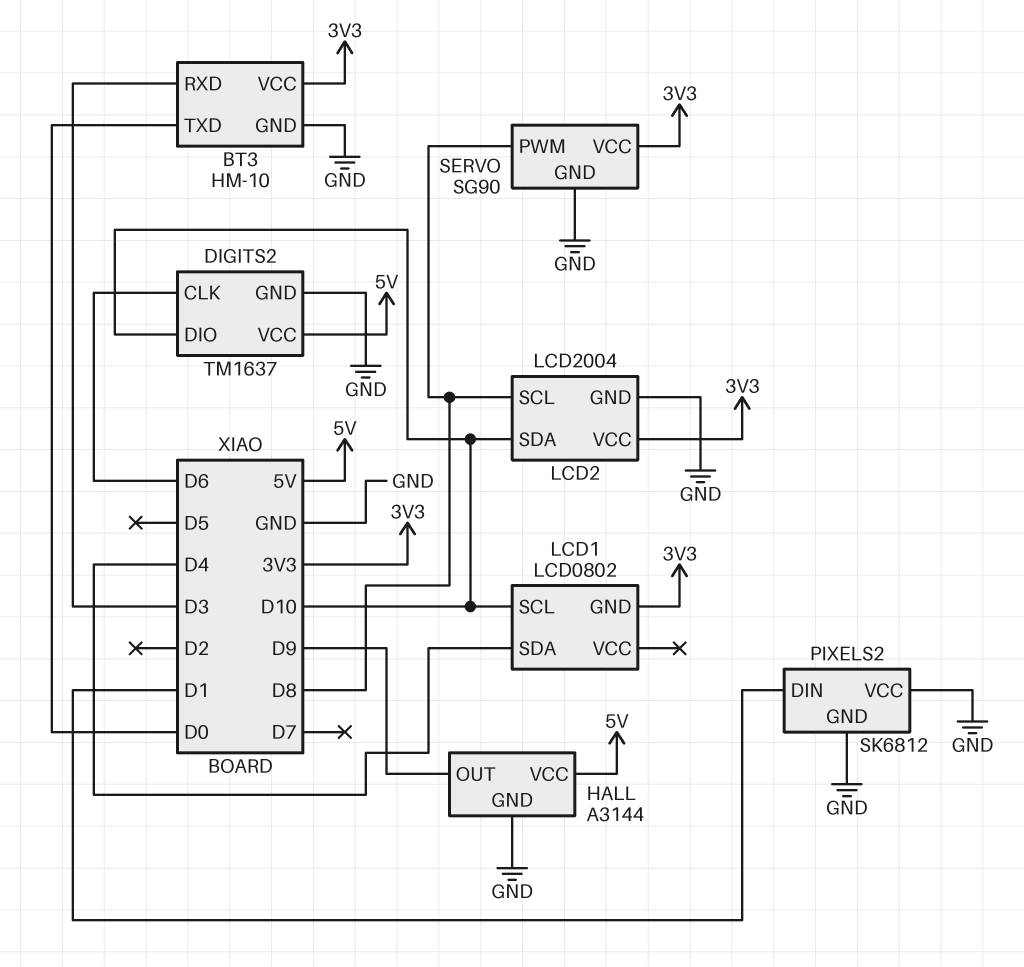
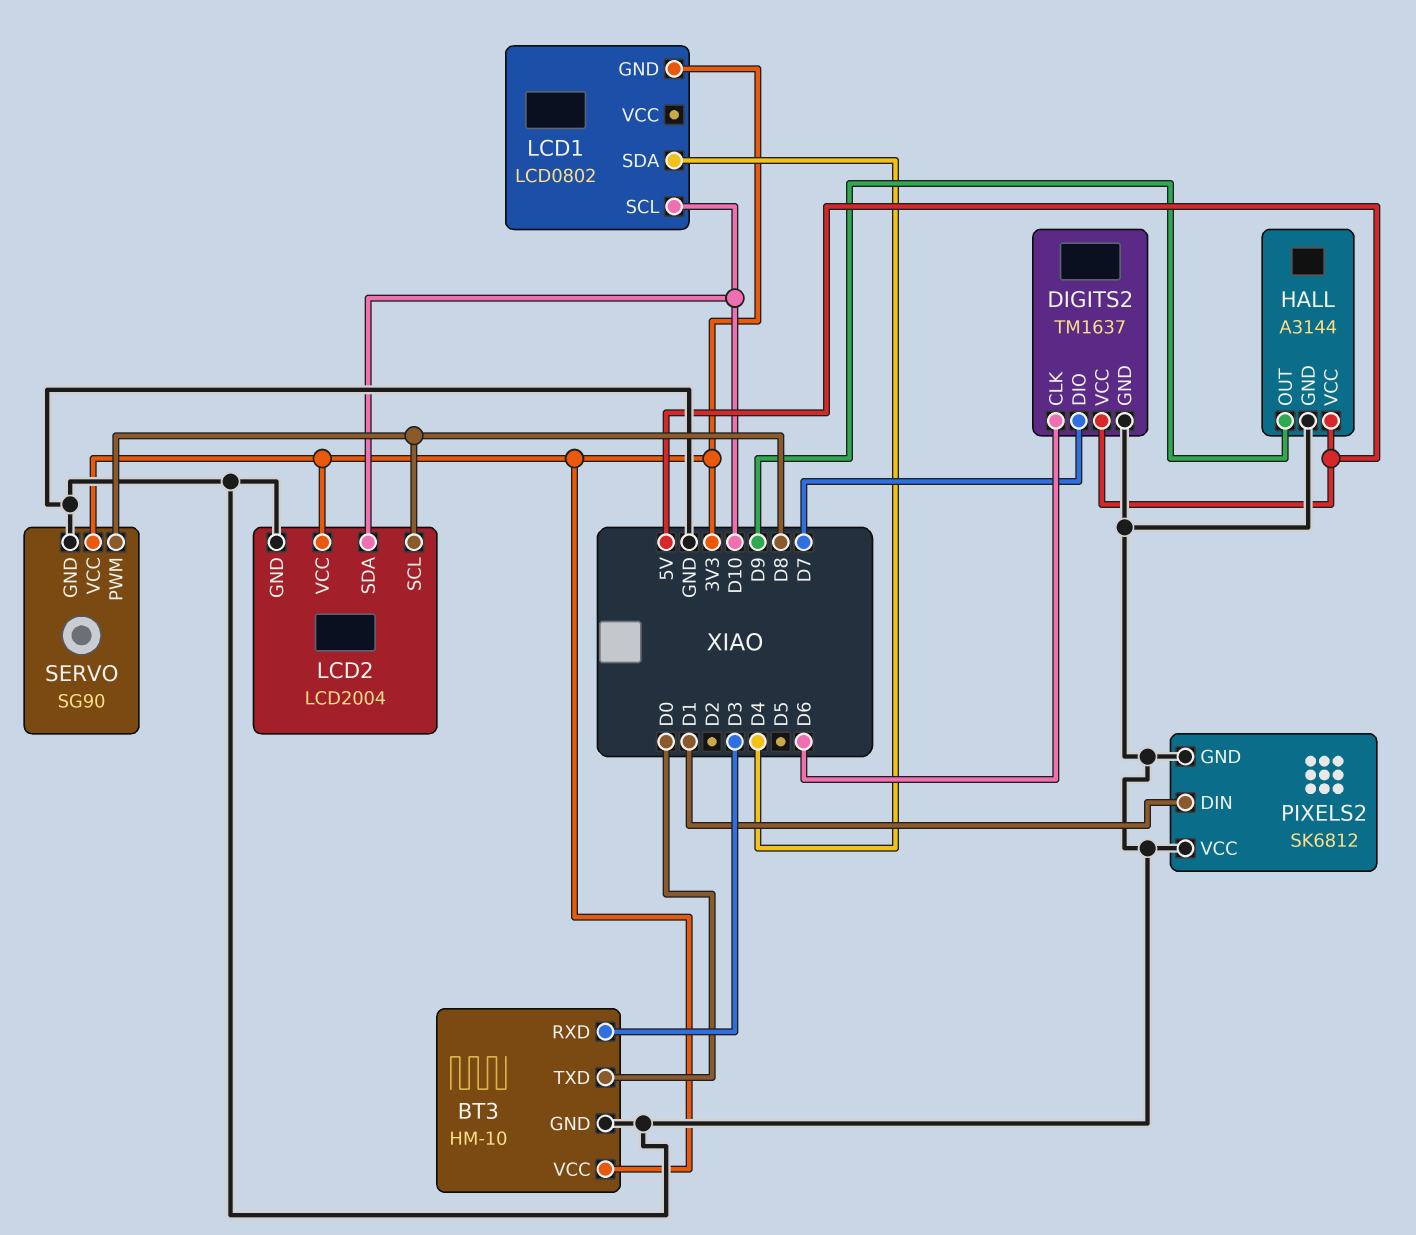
DIGITS2 pin DIO: D10 -> D7

